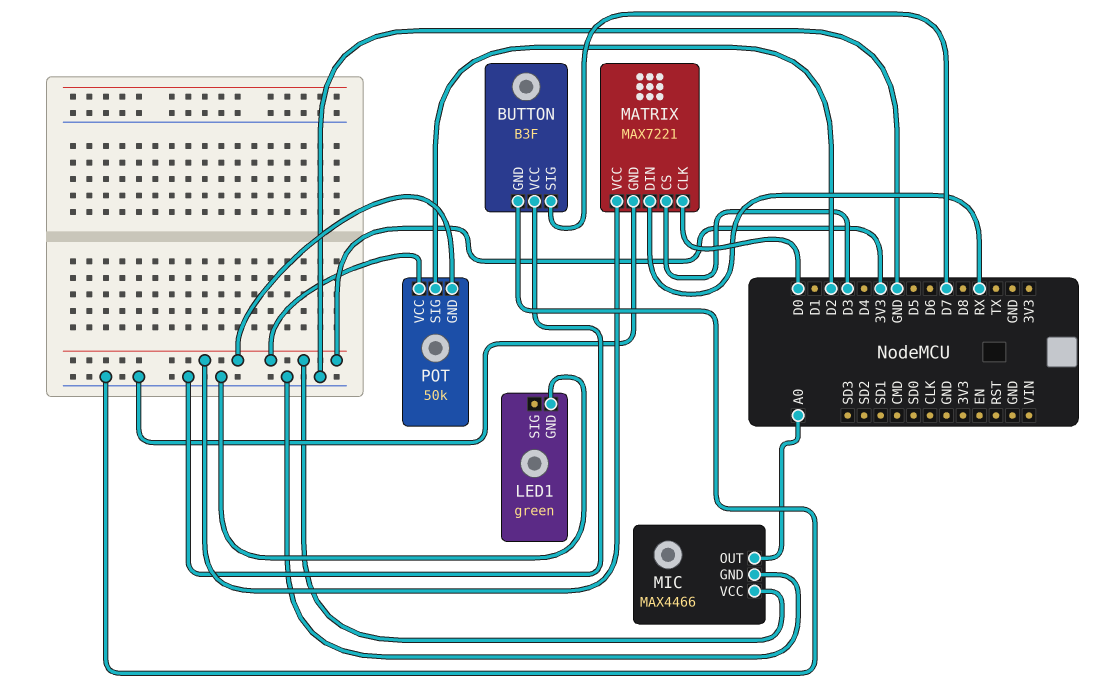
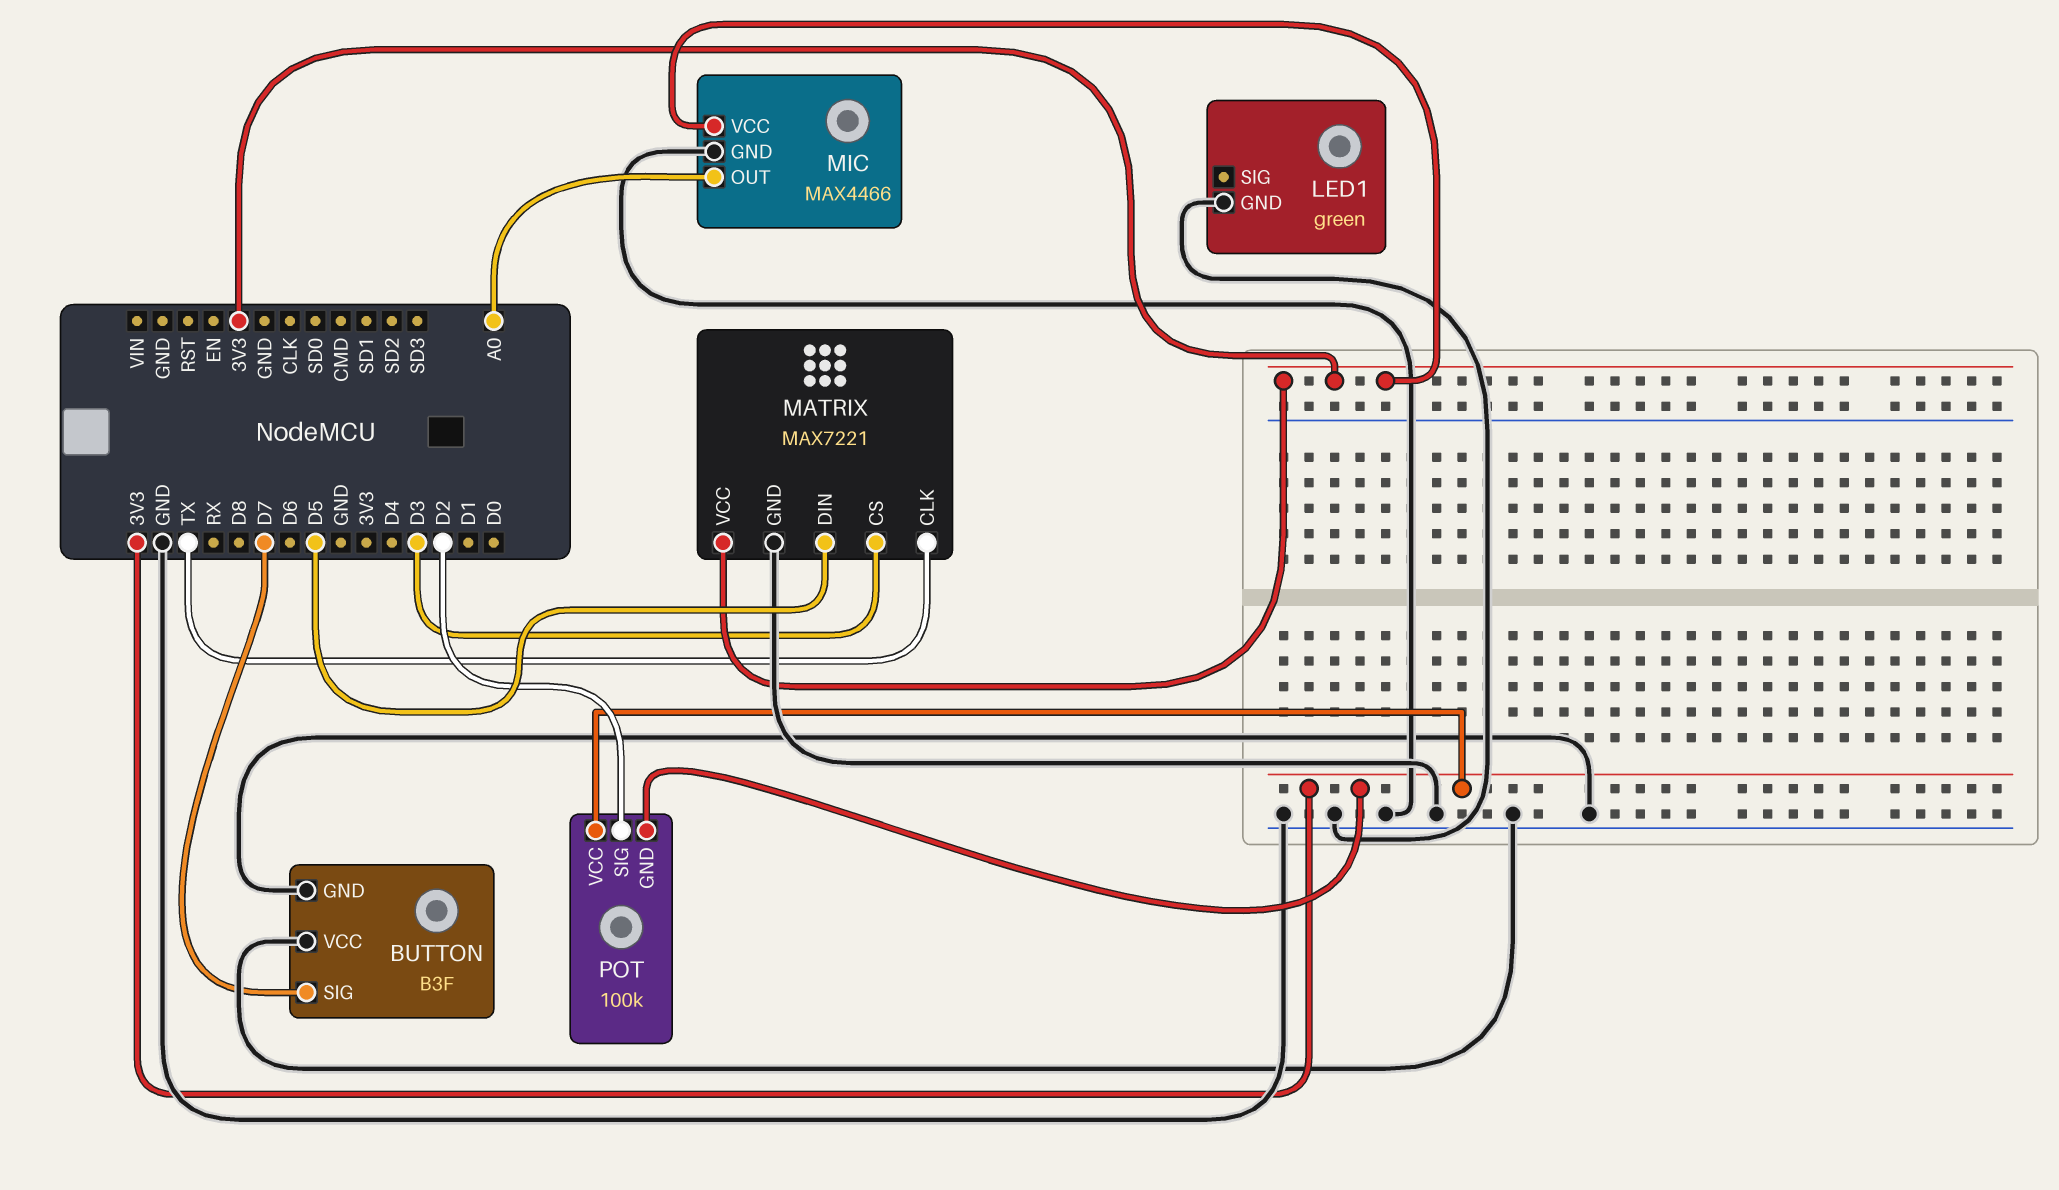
MATRIX pin CLK: D0 -> TX
MATRIX pin DIN: RX -> D5
POT: 50k -> 100k

